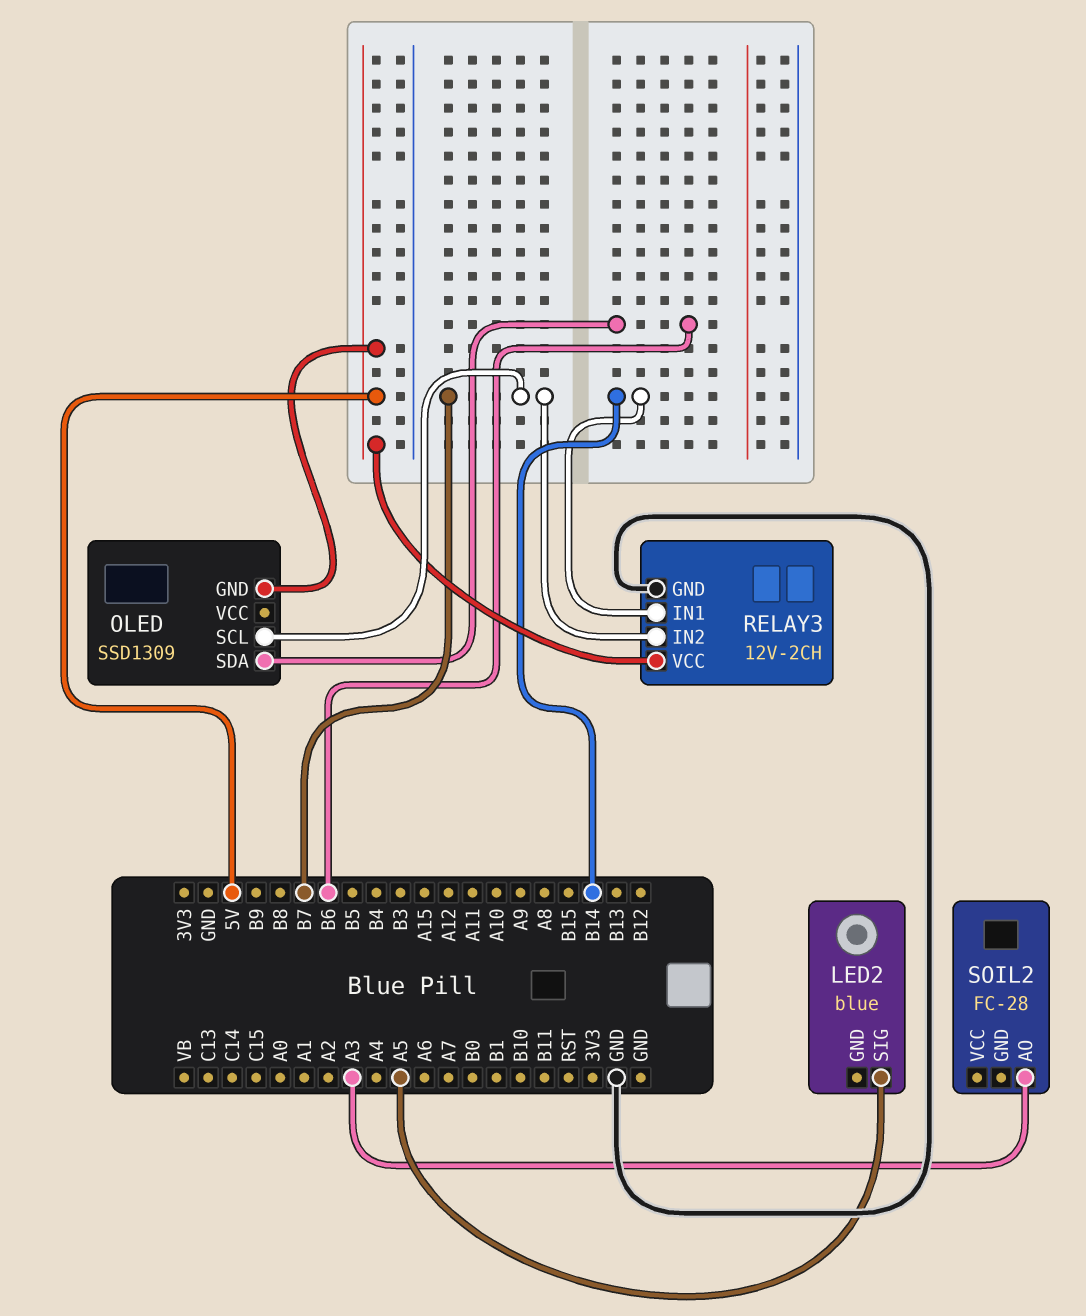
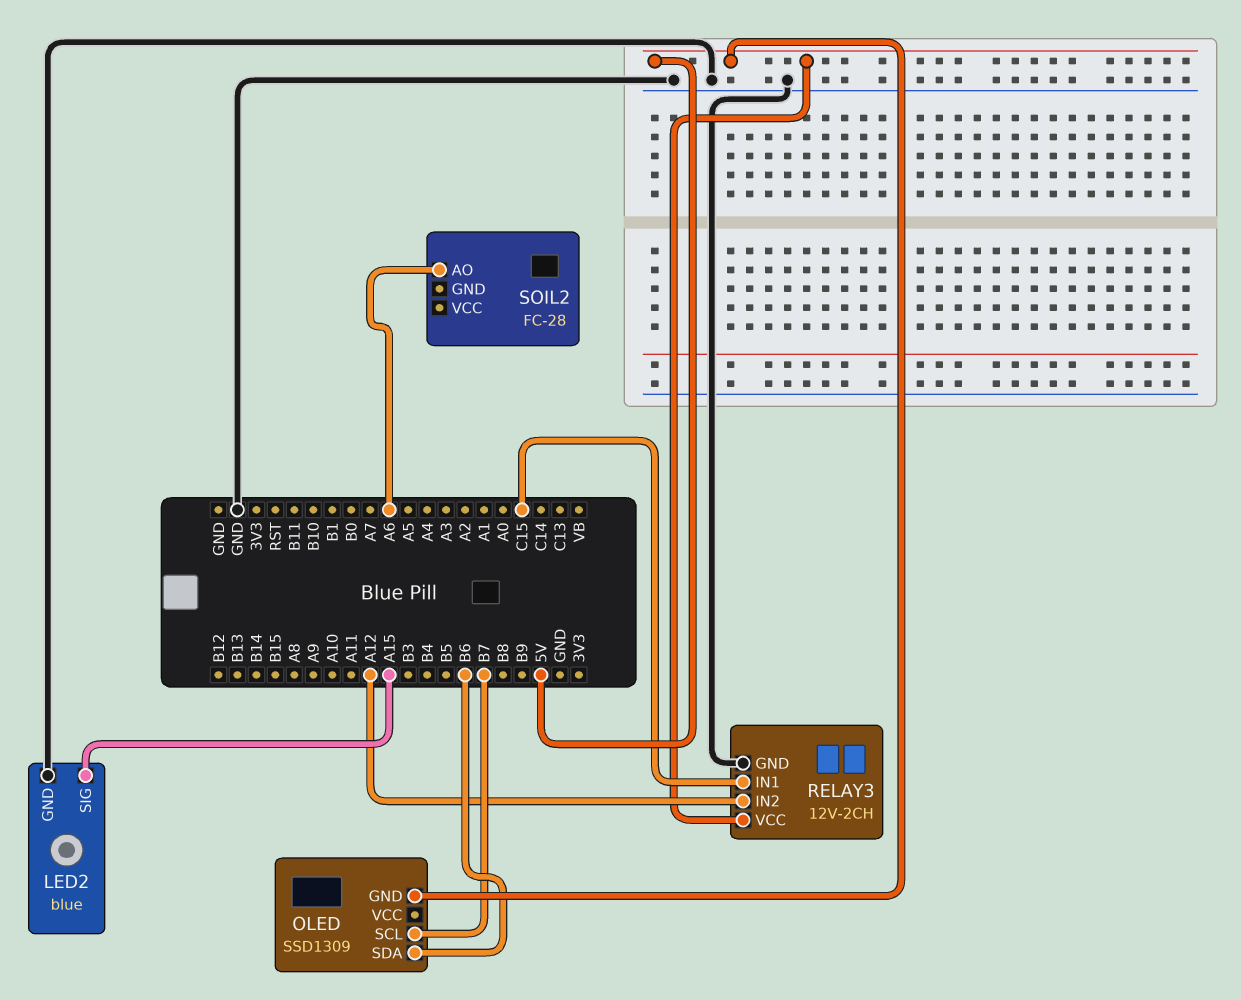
LED2 pin GND: none -> GND
LED2 pin SIG: A5 -> A15
RELAY3 pin IN1: B14 -> C15
RELAY3 pin IN2: B7 -> A12
SOIL2 pin AO: A3 -> A6

